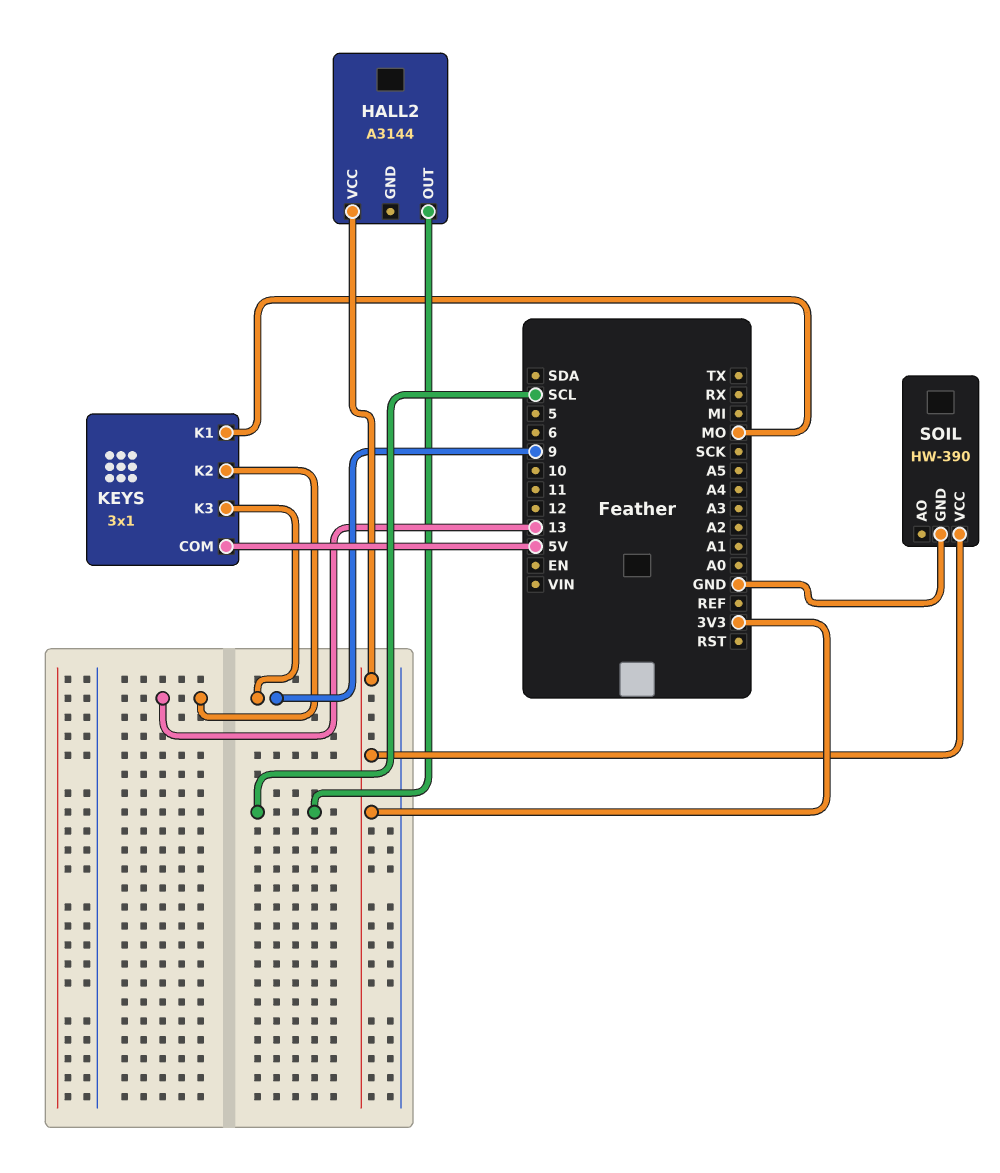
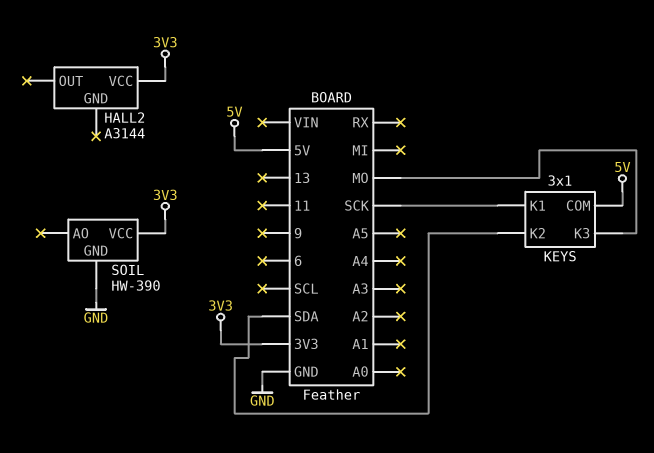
HALL2 pin OUT: SCL -> none
KEYS pin K1: MO -> SCK
KEYS pin K2: 13 -> SDA
KEYS pin K3: 9 -> MO

